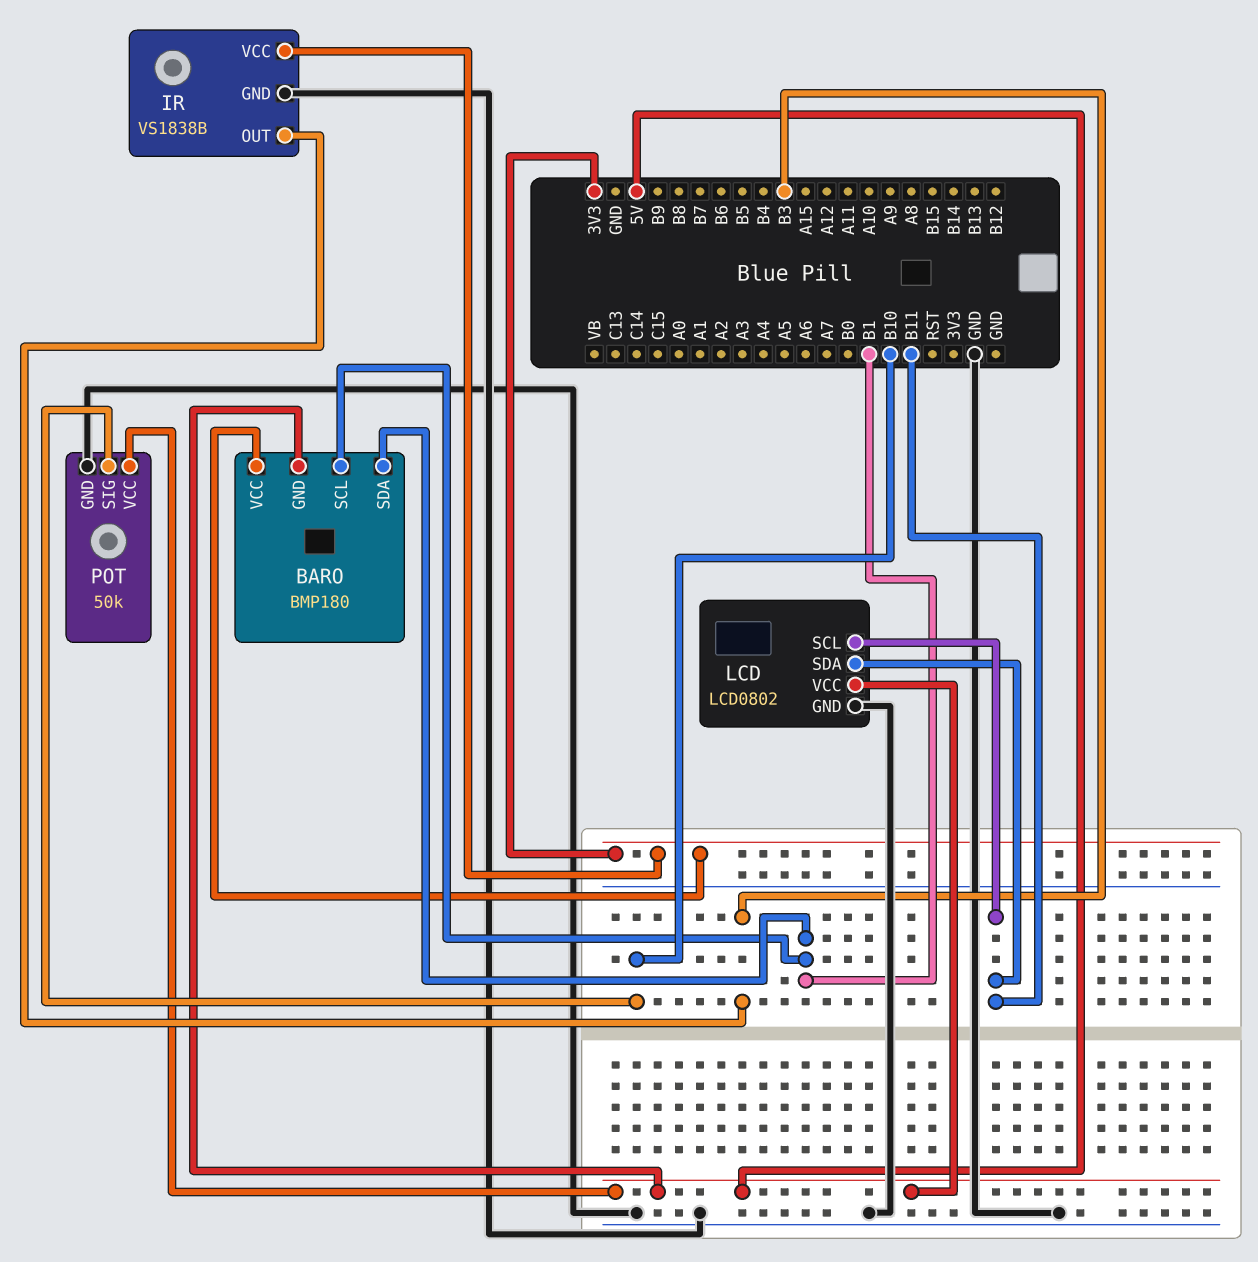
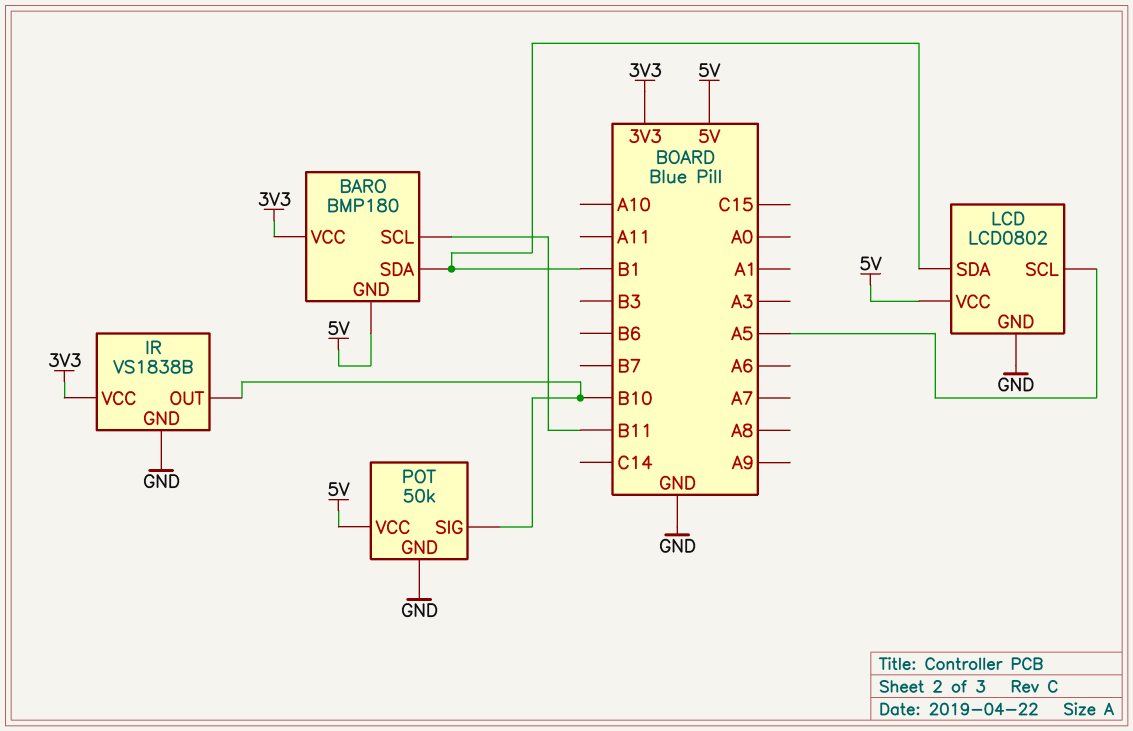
BARO pin SCL: B1 -> B11
IR pin OUT: B3 -> B10
LCD pin SCL: B11 -> A5
LCD pin SDA: B11 -> B1

